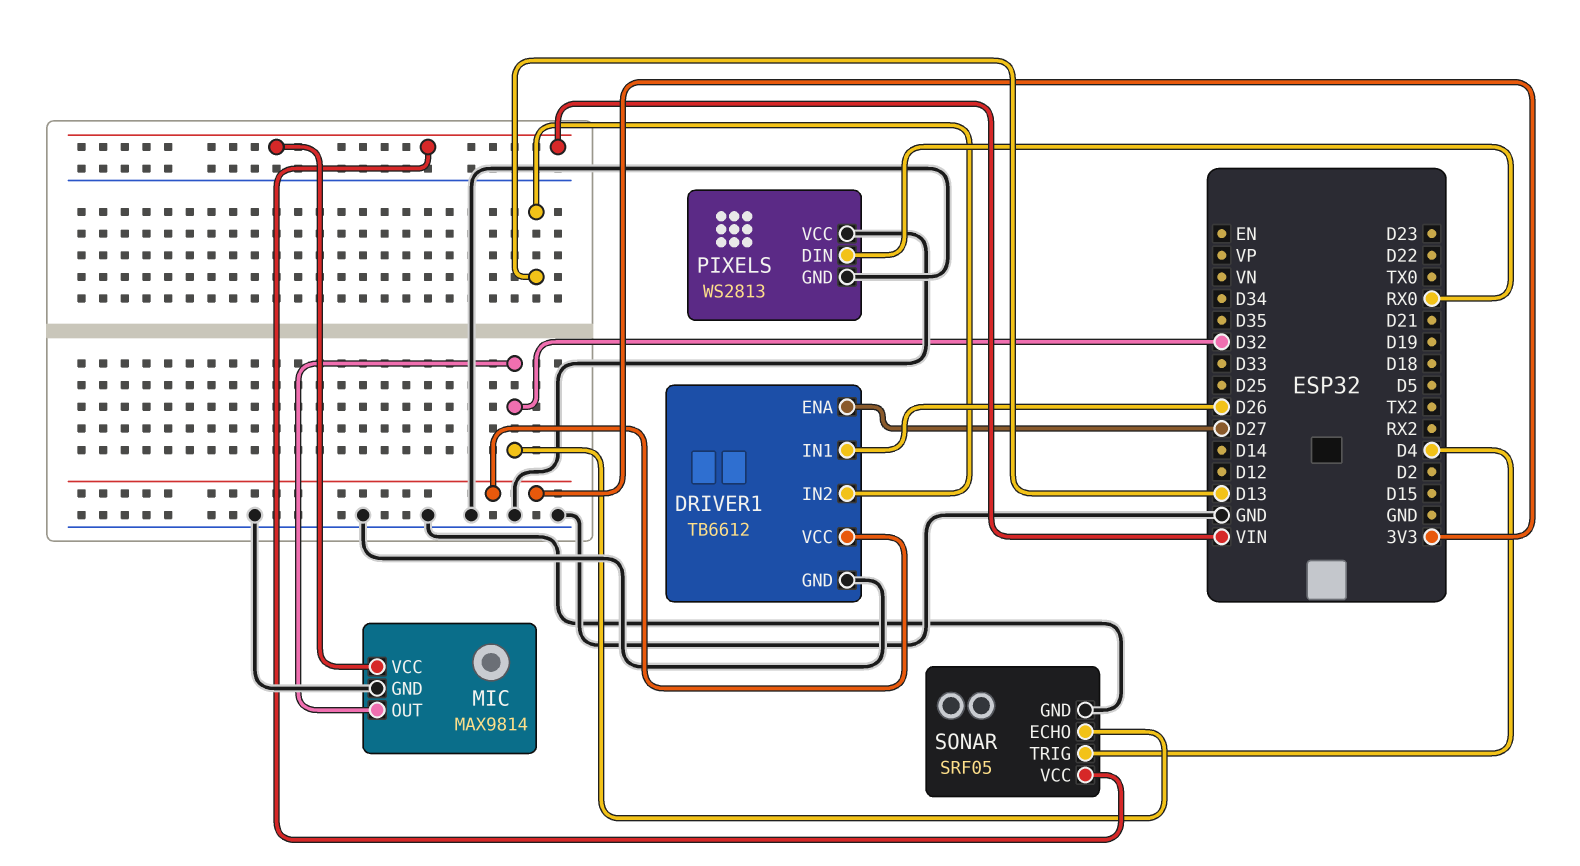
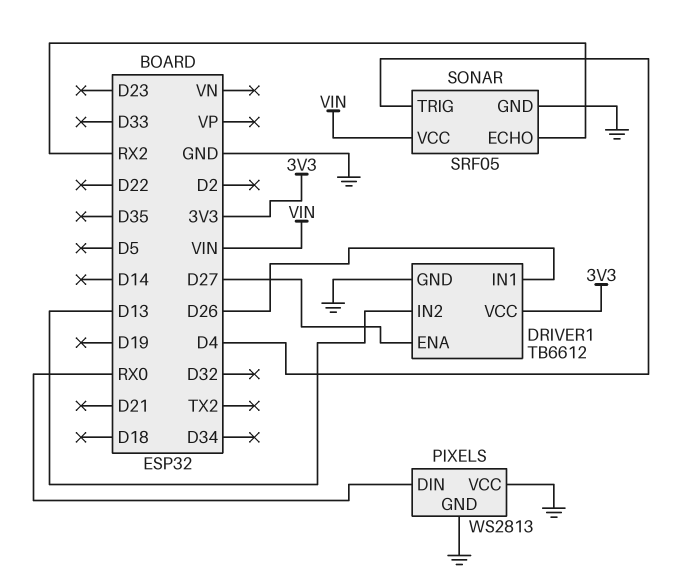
MIC: MAX9814 -> none
MIC pin GND: GND -> none
MIC pin OUT: D32 -> none
MIC pin VCC: VIN -> none
SONAR pin ECHO: D32 -> RX2

